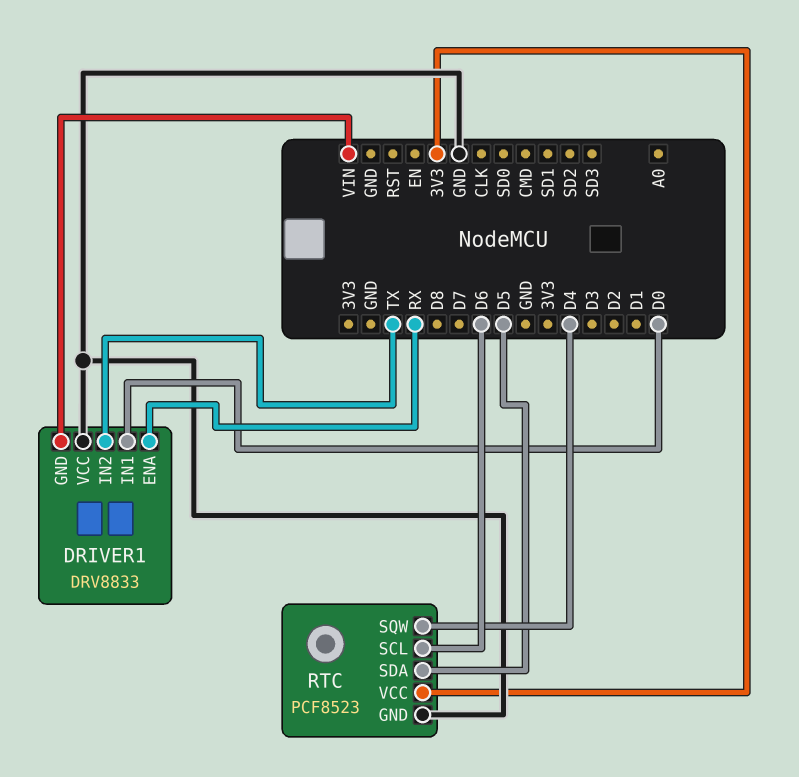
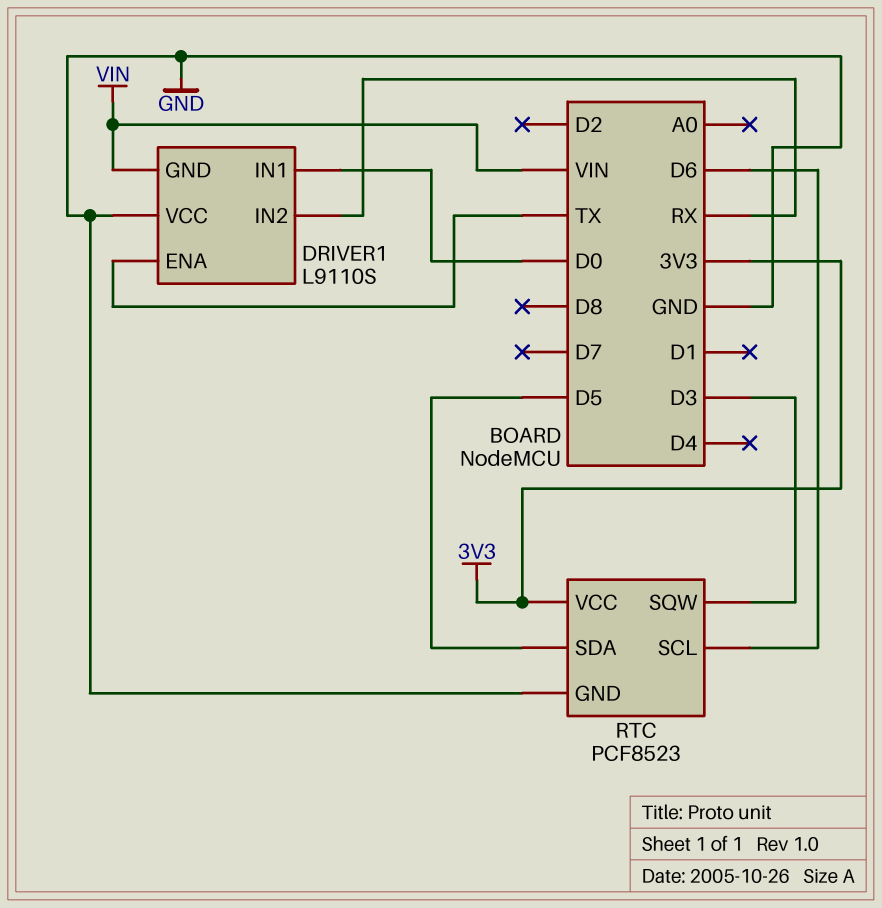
DRIVER1: DRV8833 -> L9110S
DRIVER1 pin ENA: RX -> TX
DRIVER1 pin IN2: TX -> RX
RTC pin SQW: D4 -> D3

